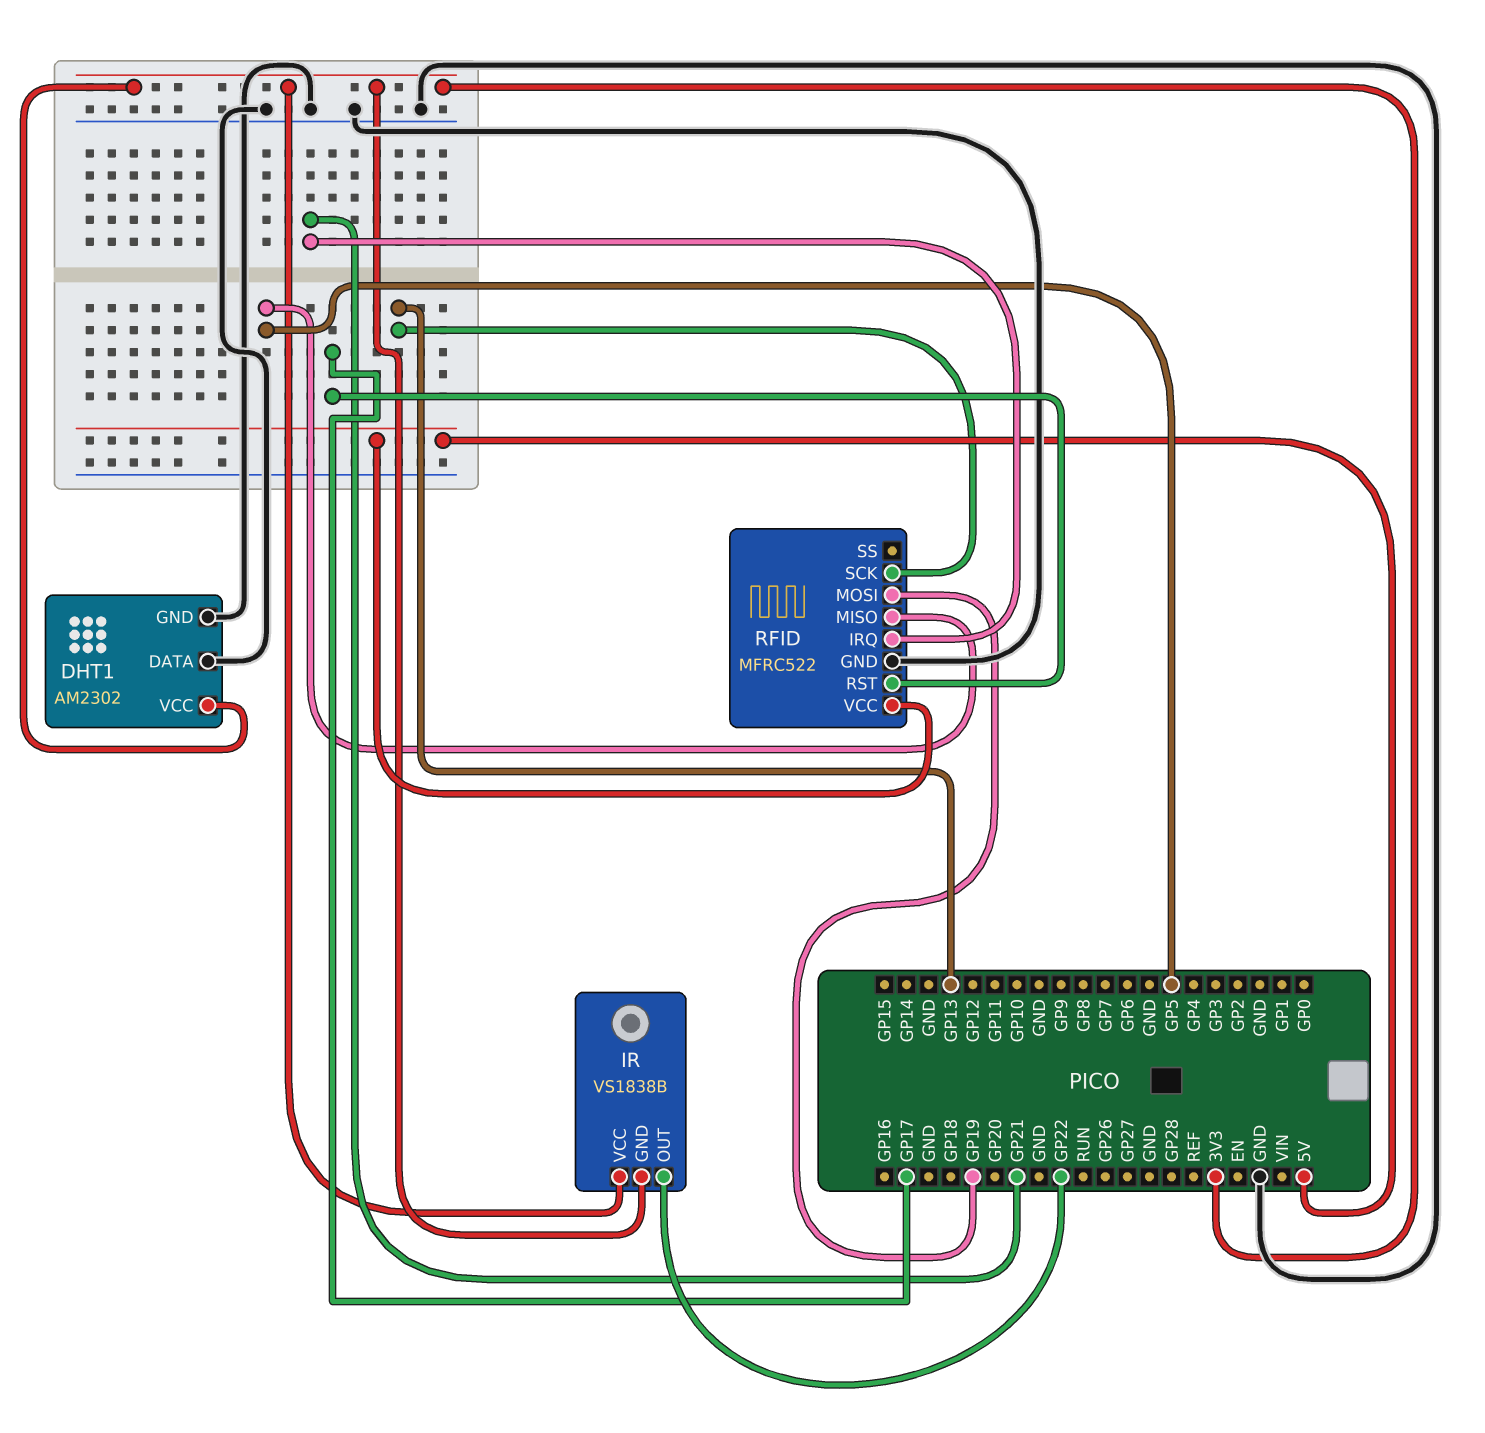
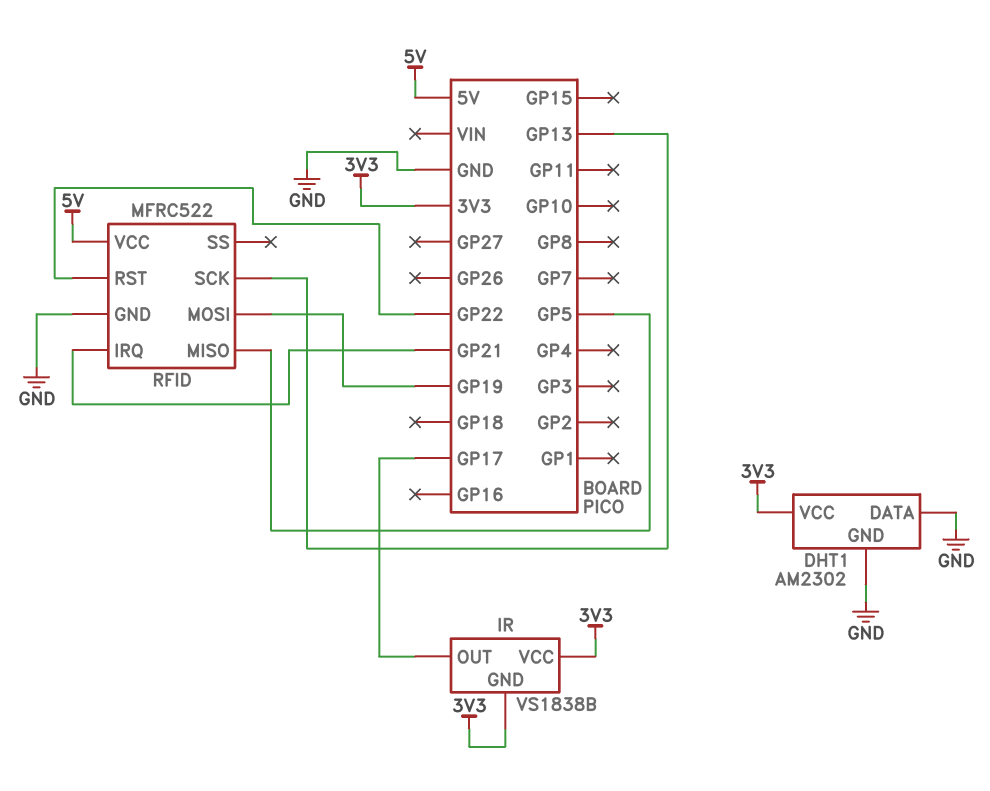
IR pin OUT: GP22 -> GP17
RFID pin RST: GP17 -> GP22

